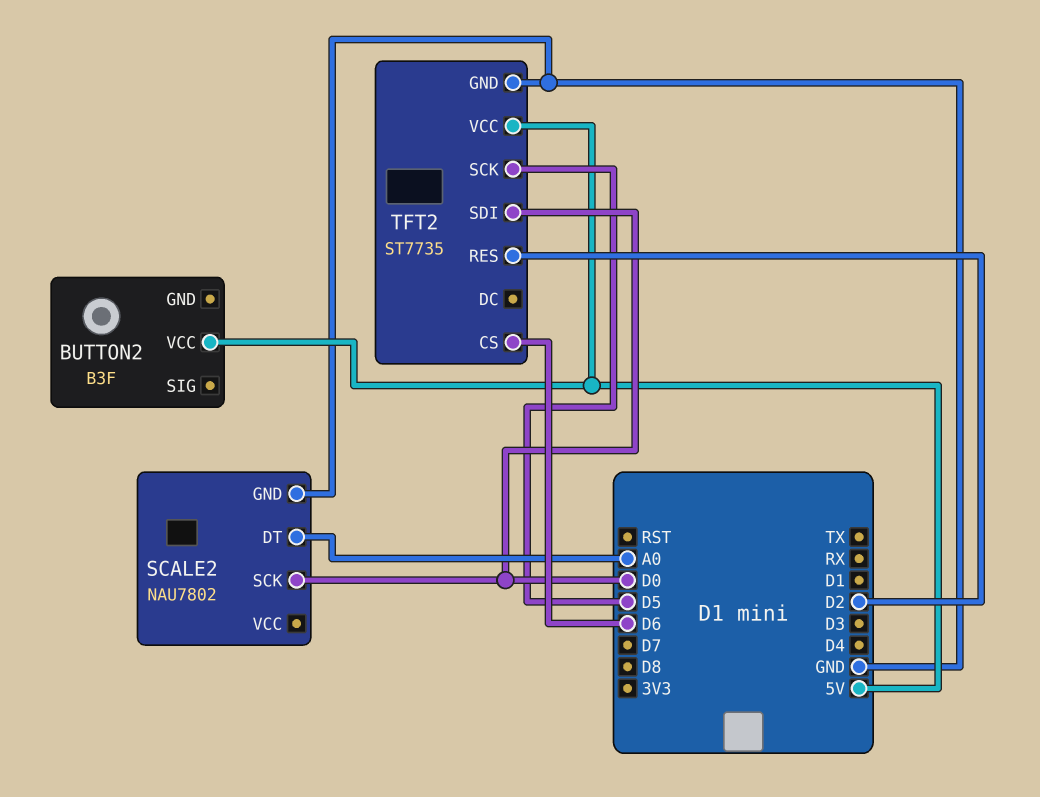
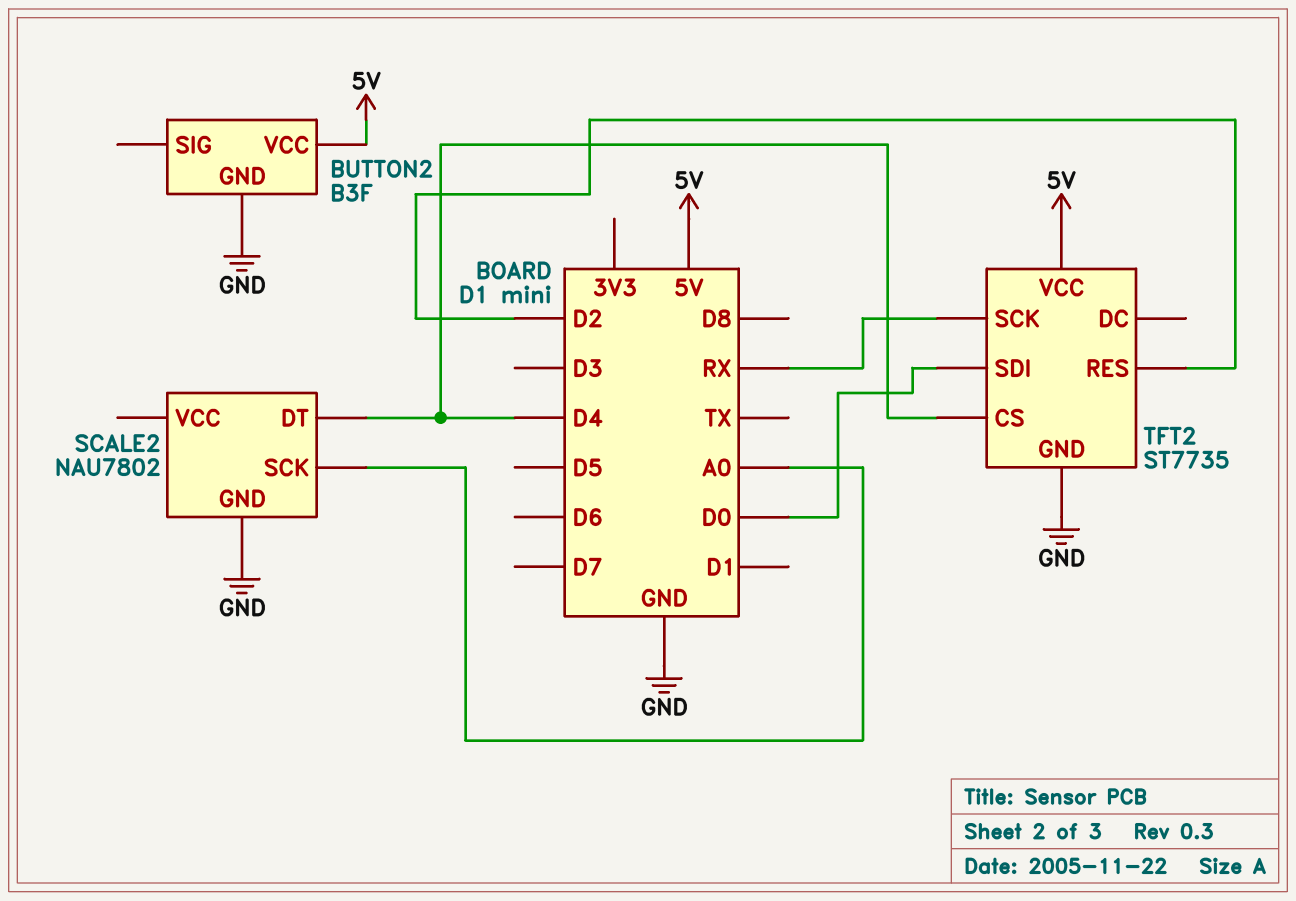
BUTTON2 pin GND: none -> GND
SCALE2 pin DT: A0 -> D4
SCALE2 pin SCK: D0 -> A0
TFT2 pin CS: D6 -> D4
TFT2 pin SCK: D5 -> RX

